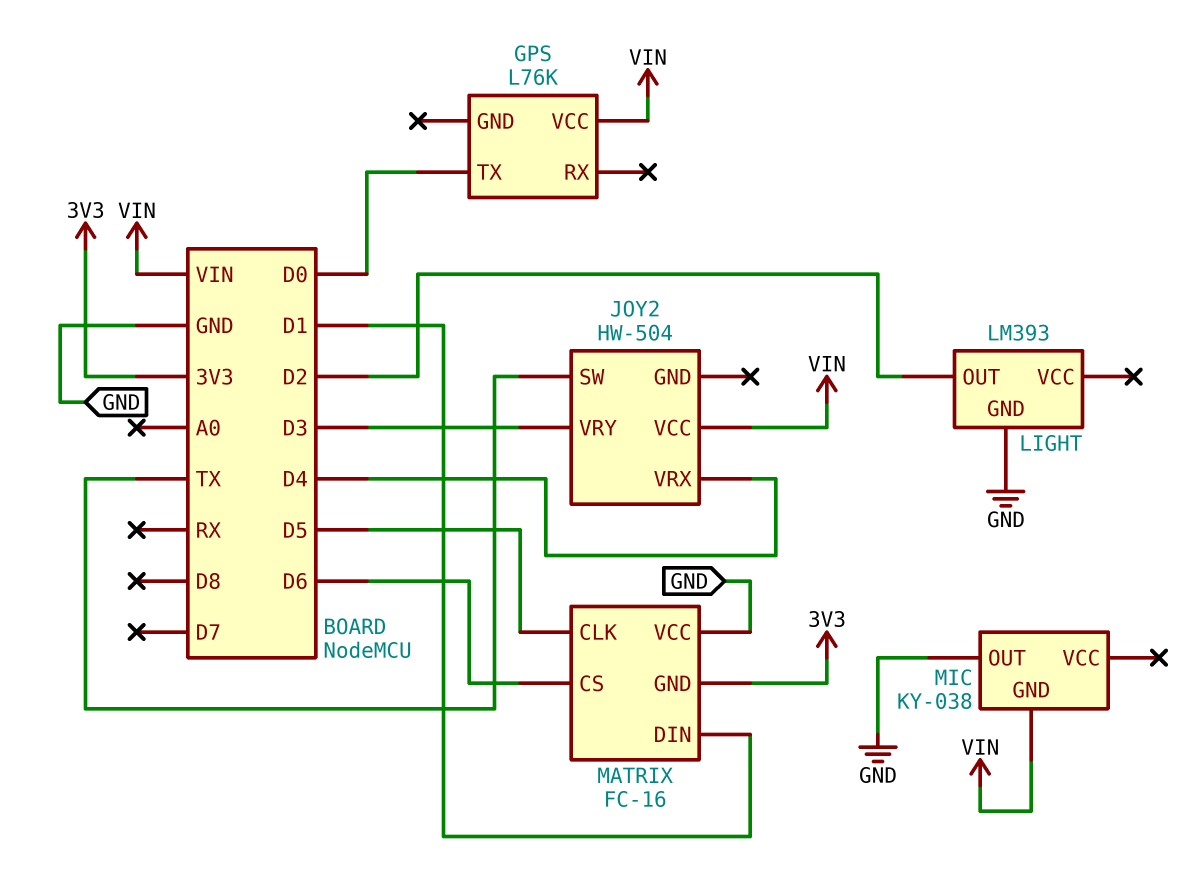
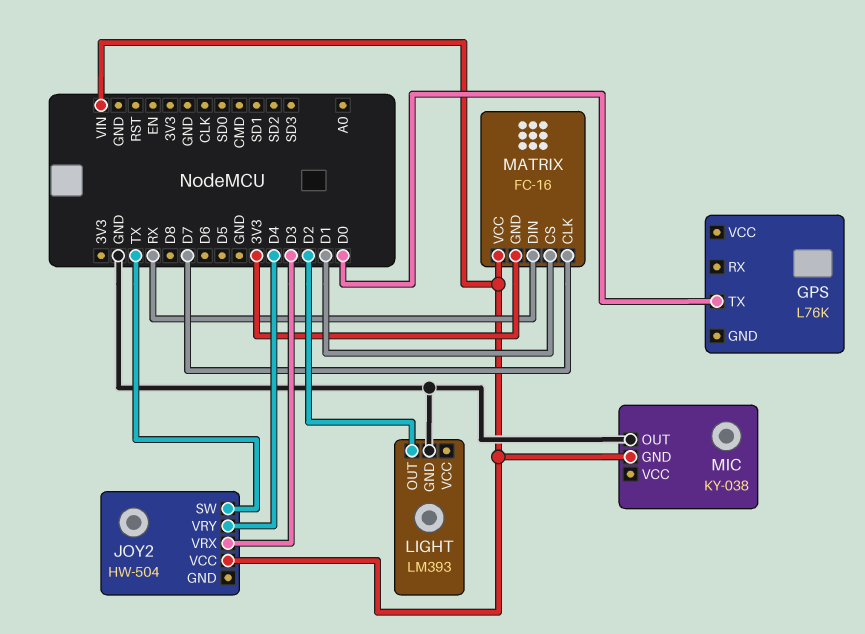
GPS pin VCC: VIN -> none
JOY2 pin VRX: D4 -> D3
JOY2 pin VRY: D3 -> D4
MATRIX pin CLK: D5 -> D7
MATRIX pin CS: D6 -> D1
MATRIX pin DIN: D1 -> RX
MATRIX pin VCC: GND -> VIN

